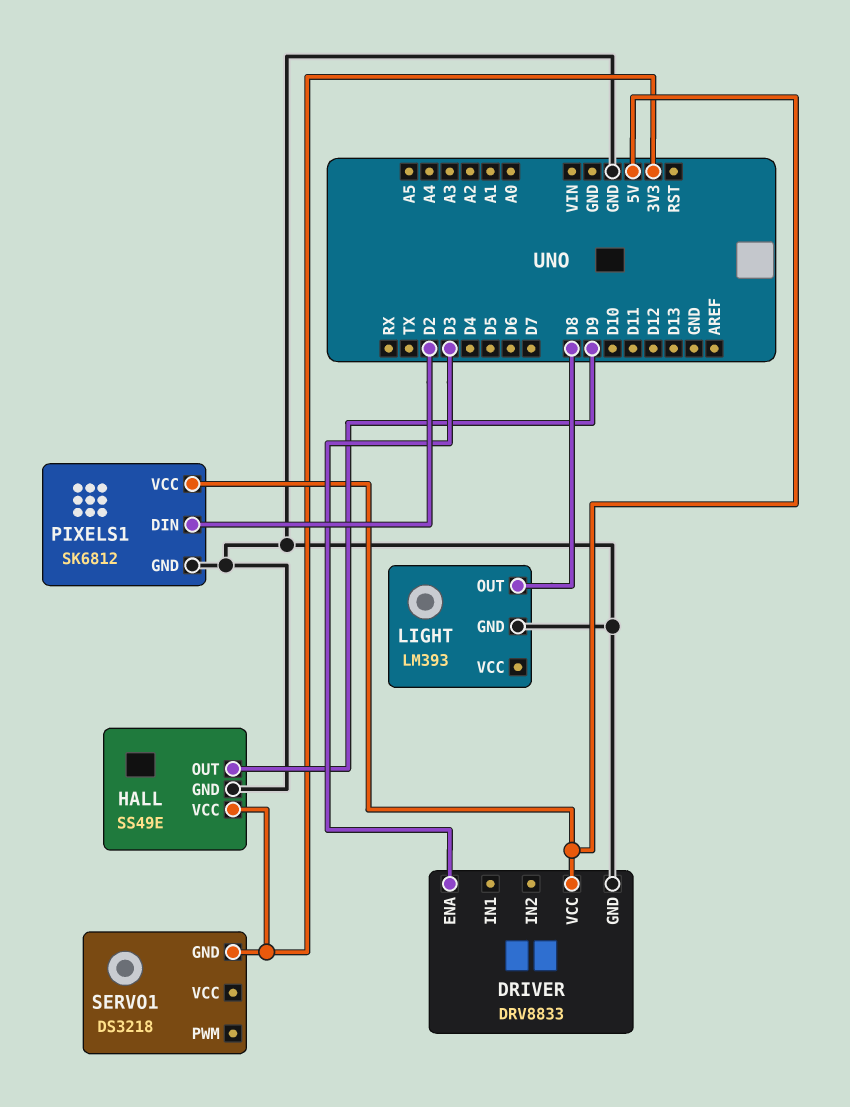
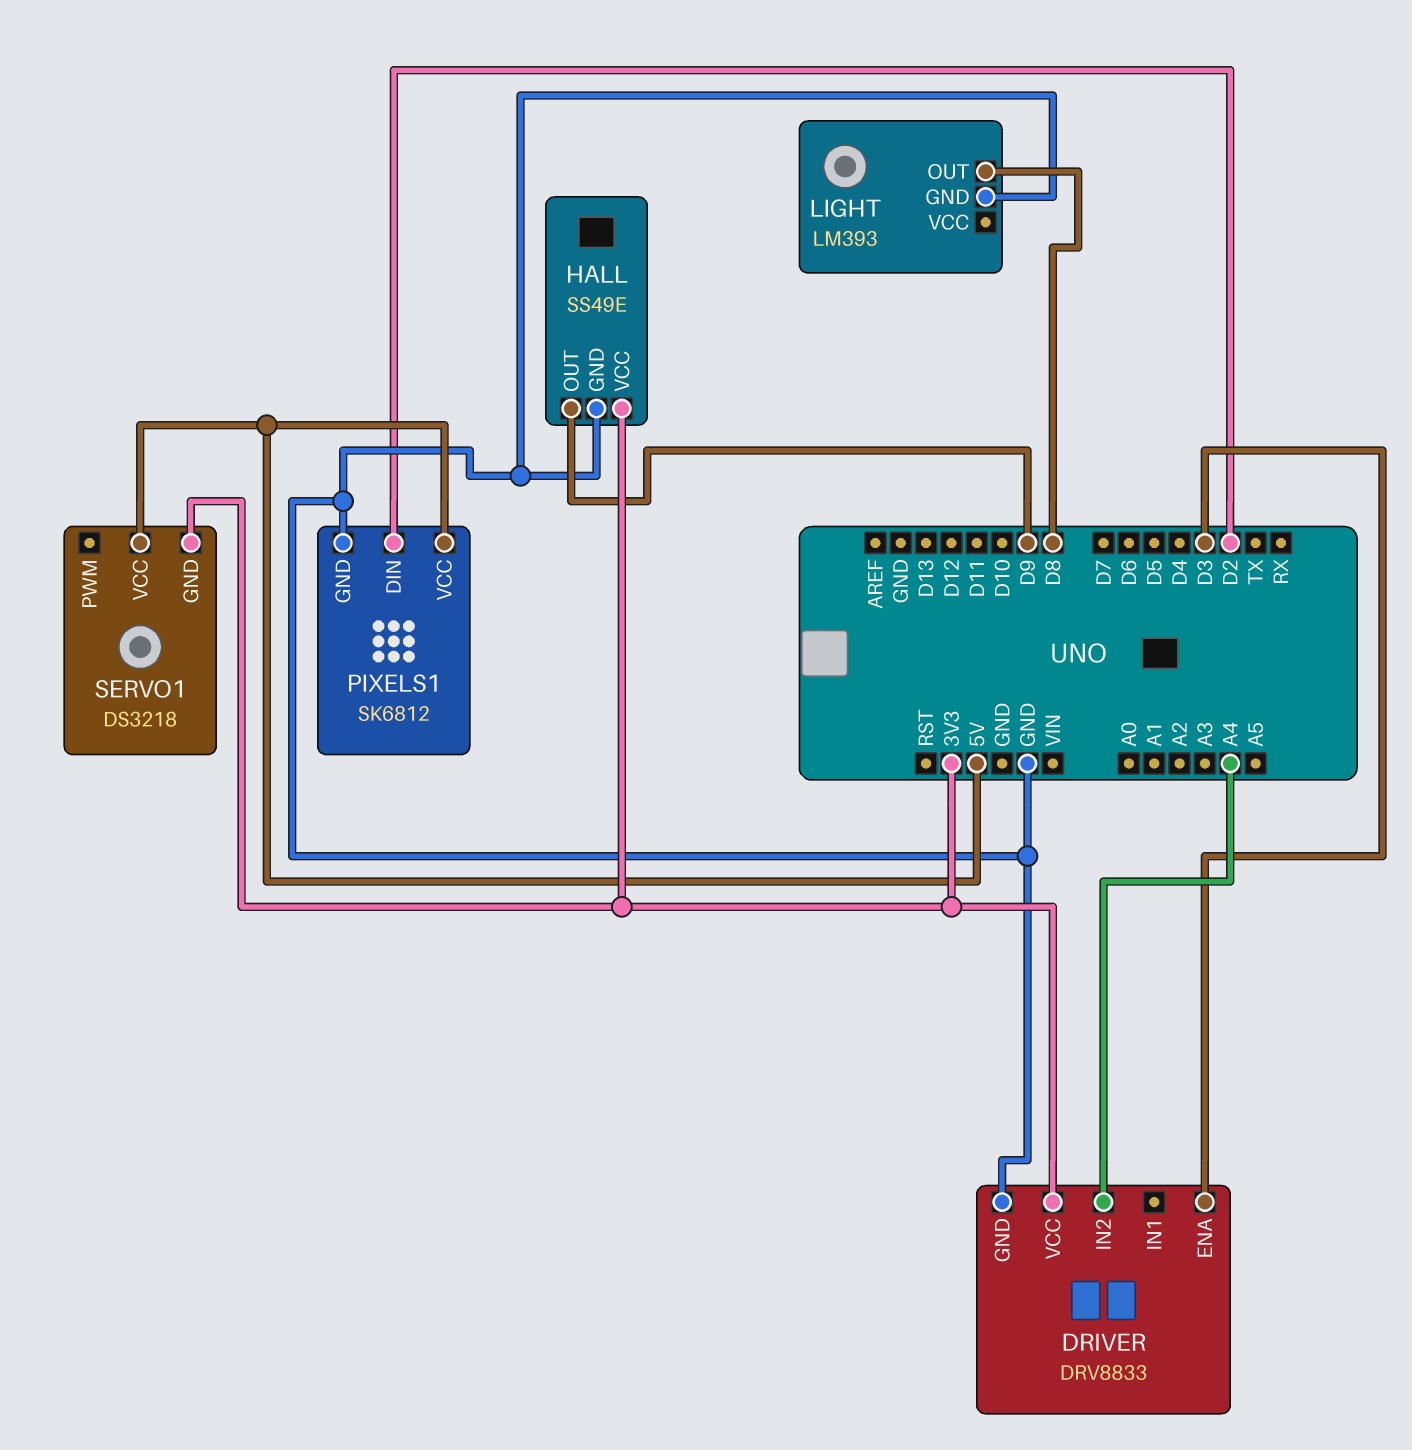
DRIVER pin IN2: none -> A4
DRIVER pin VCC: 5V -> 3V3
SERVO1 pin VCC: none -> 5V

